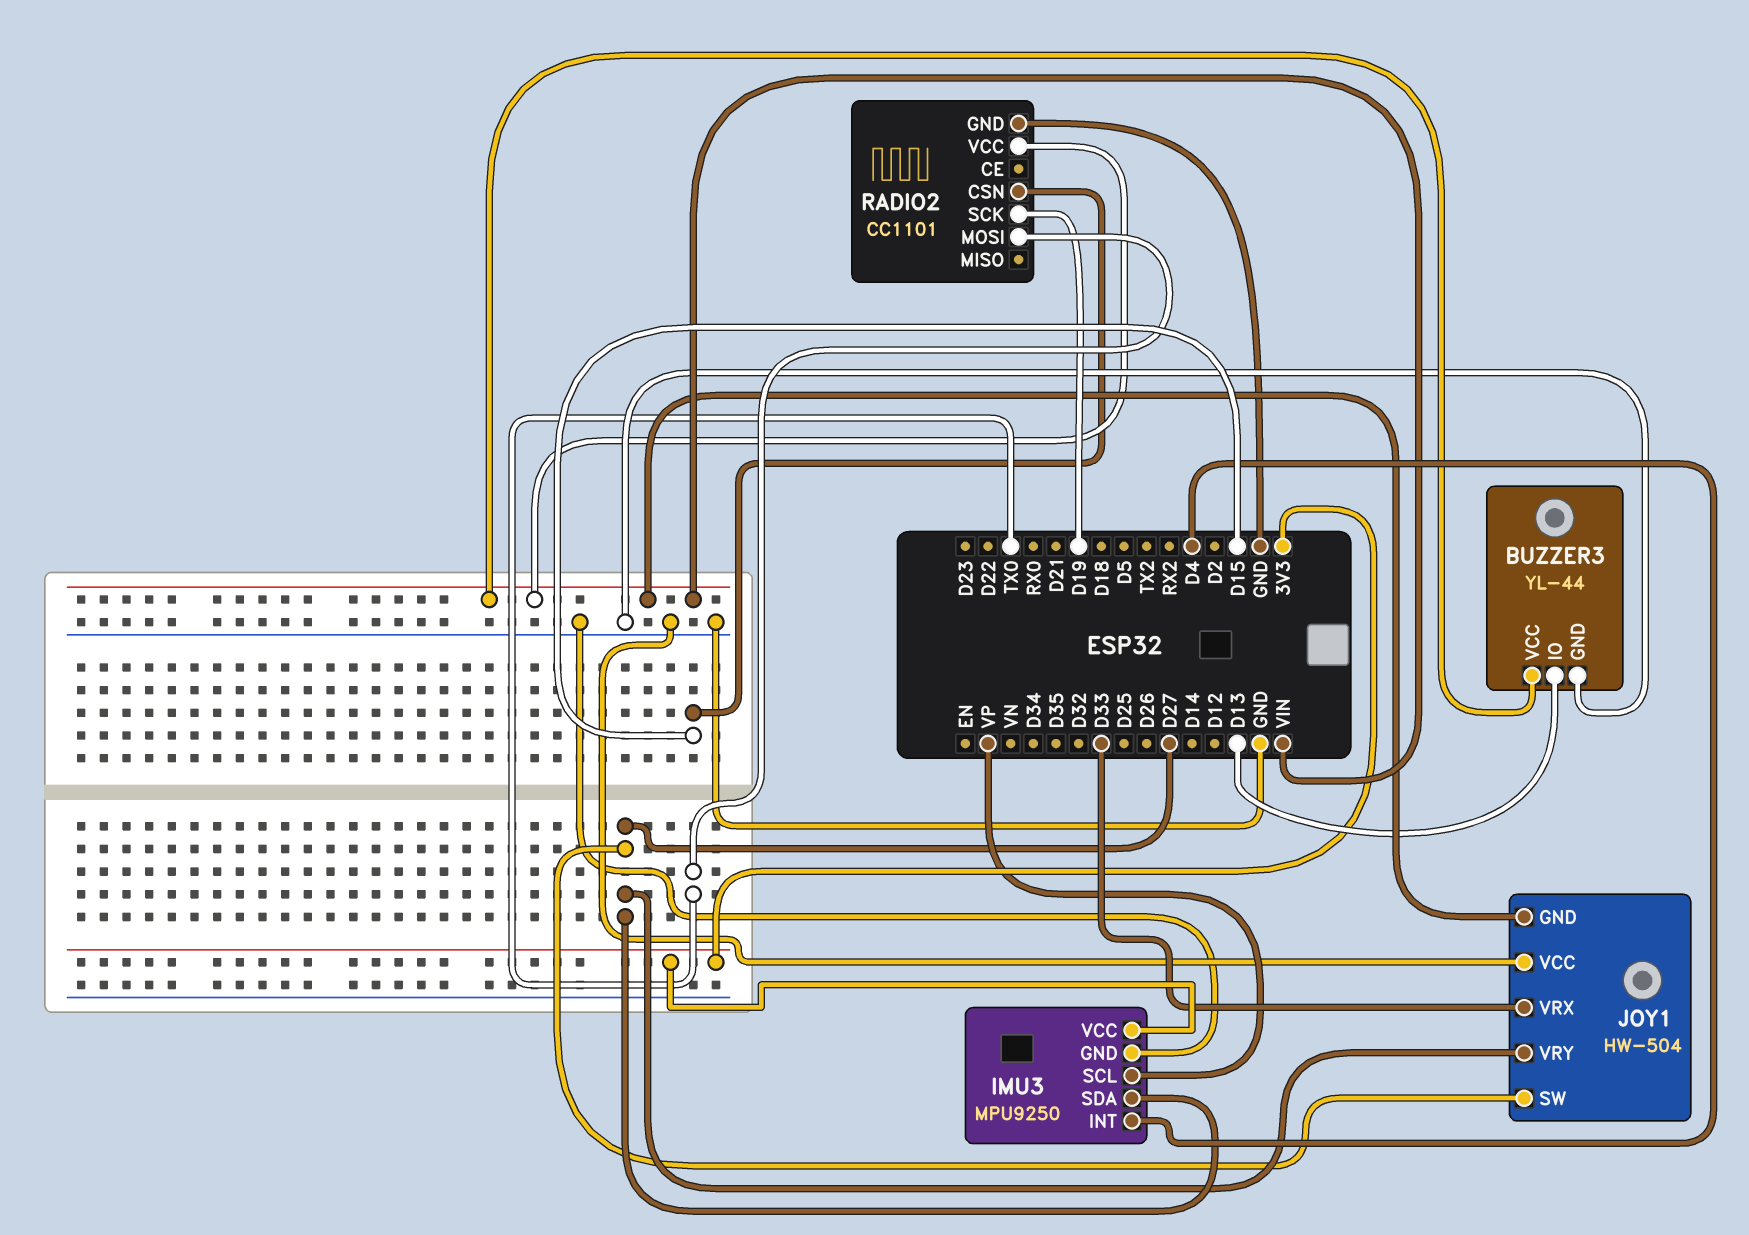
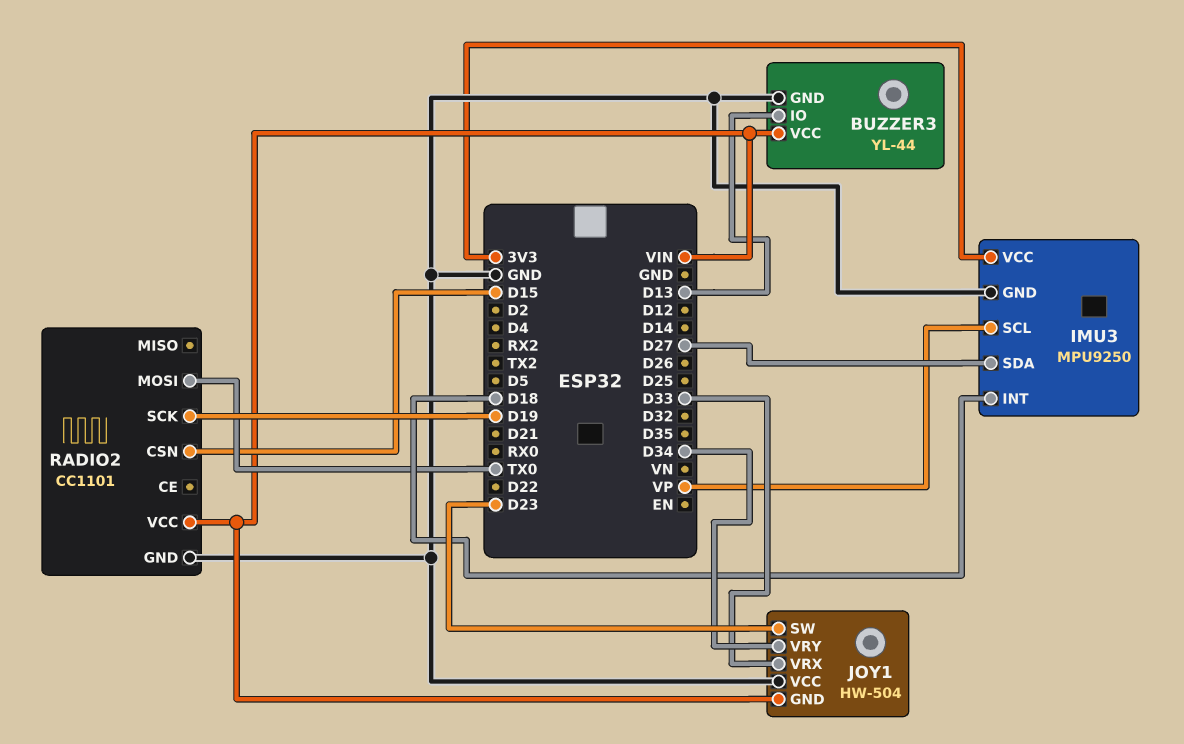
IMU3 pin INT: D4 -> D18
JOY1 pin SW: D27 -> D23
JOY1 pin VRY: D27 -> D34

